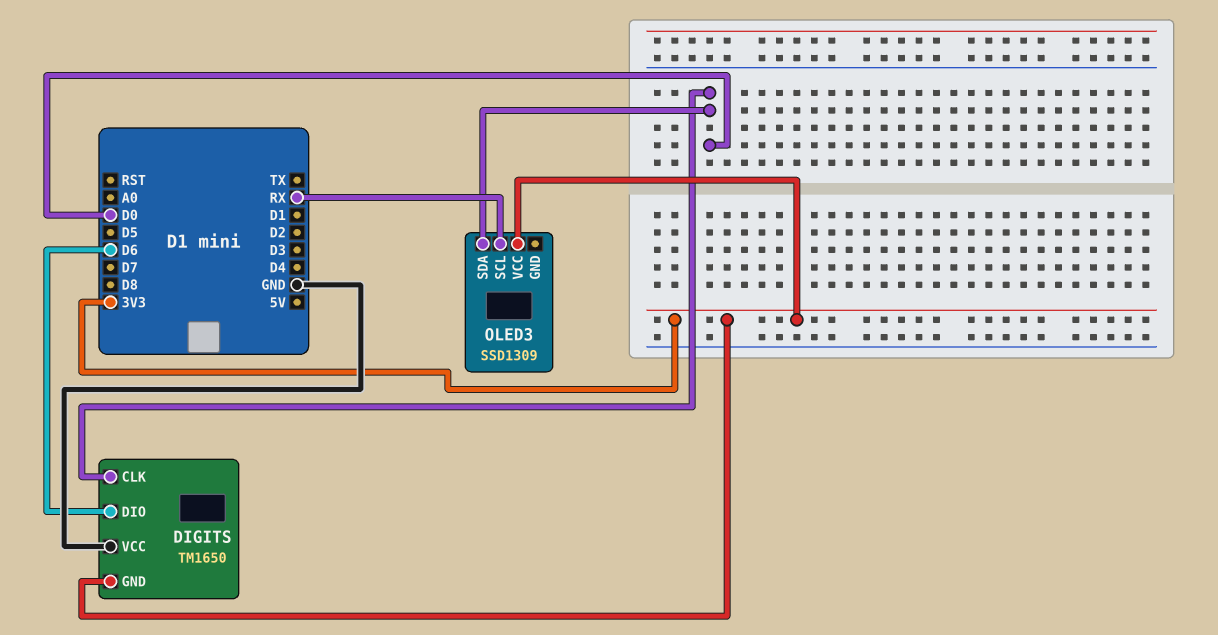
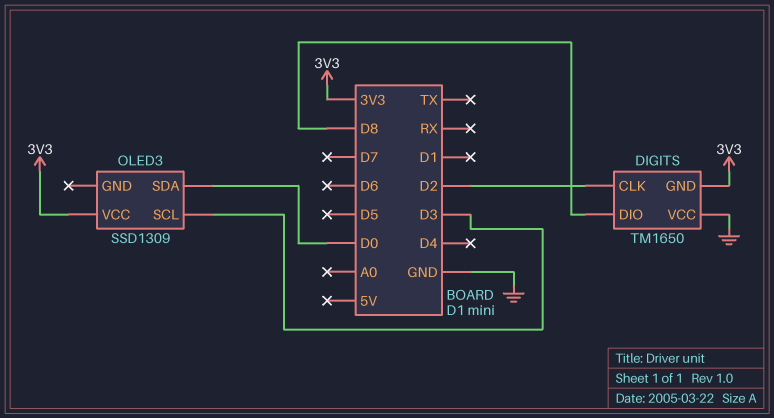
DIGITS pin CLK: D0 -> D2
DIGITS pin DIO: D6 -> D8
OLED3 pin SCL: RX -> D3

